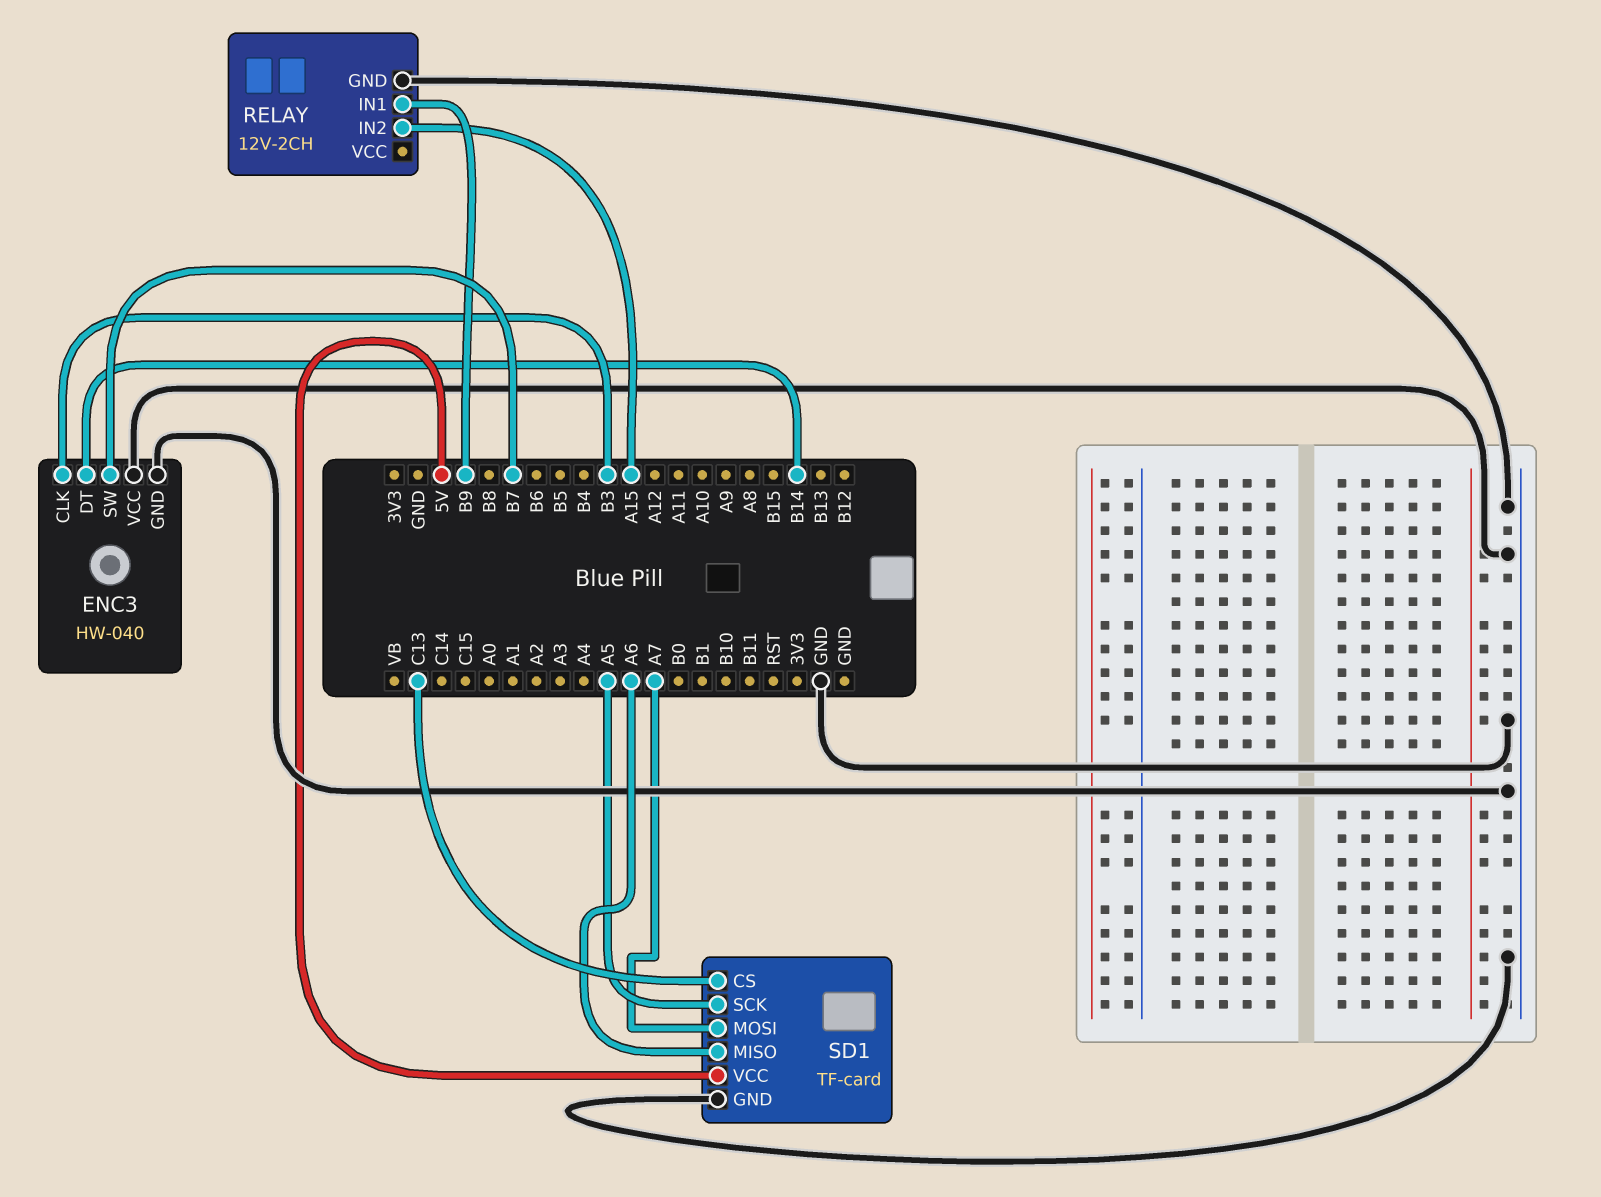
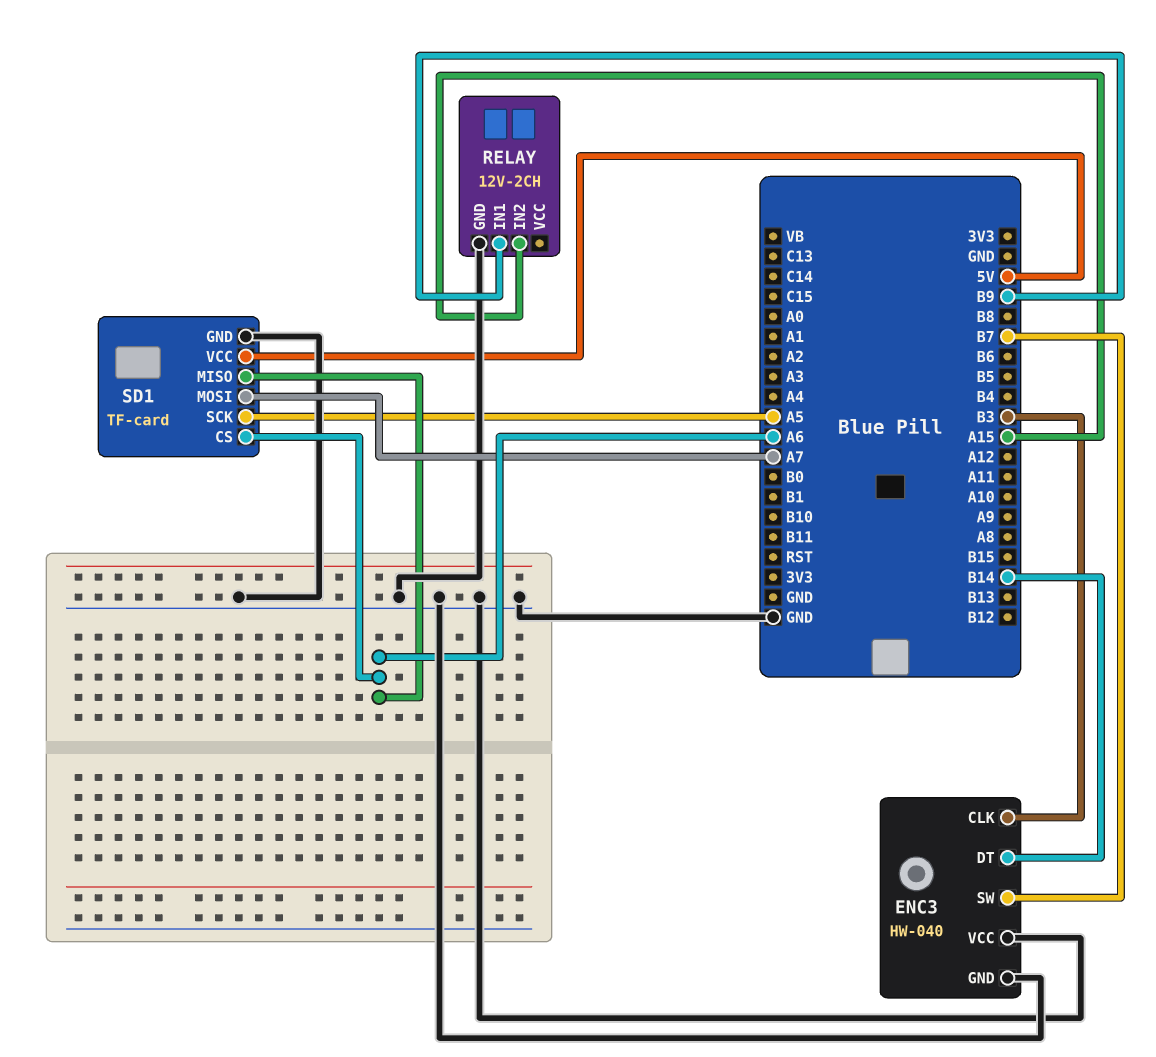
SD1 pin CS: C13 -> A6

